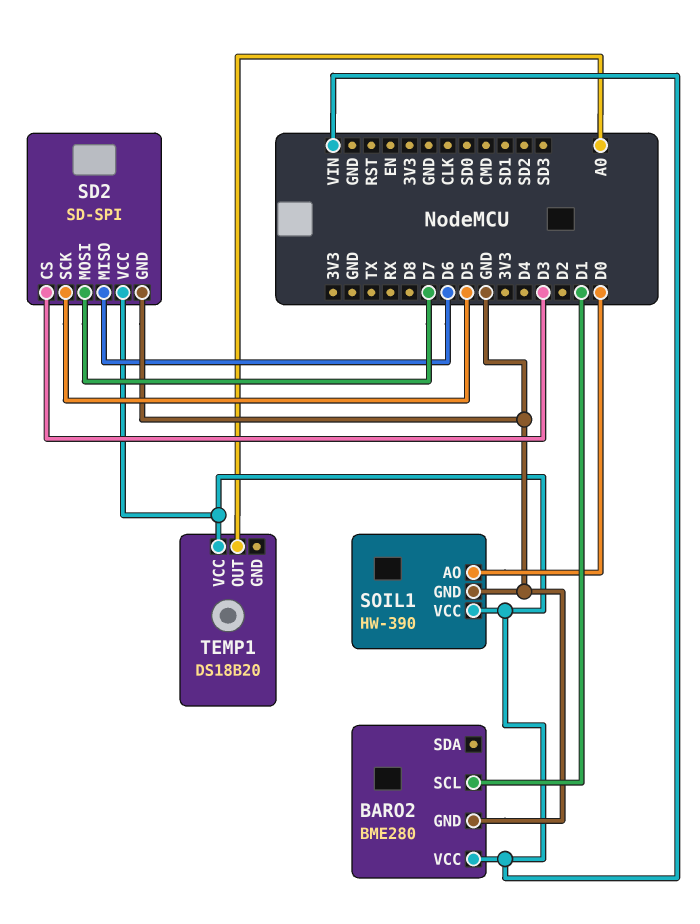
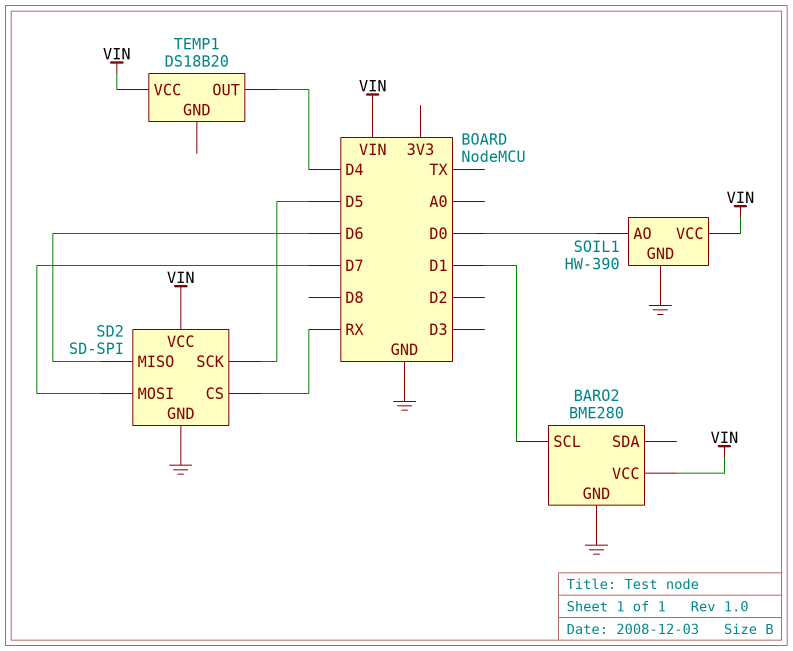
SD2 pin CS: D3 -> RX
TEMP1 pin OUT: A0 -> D4

